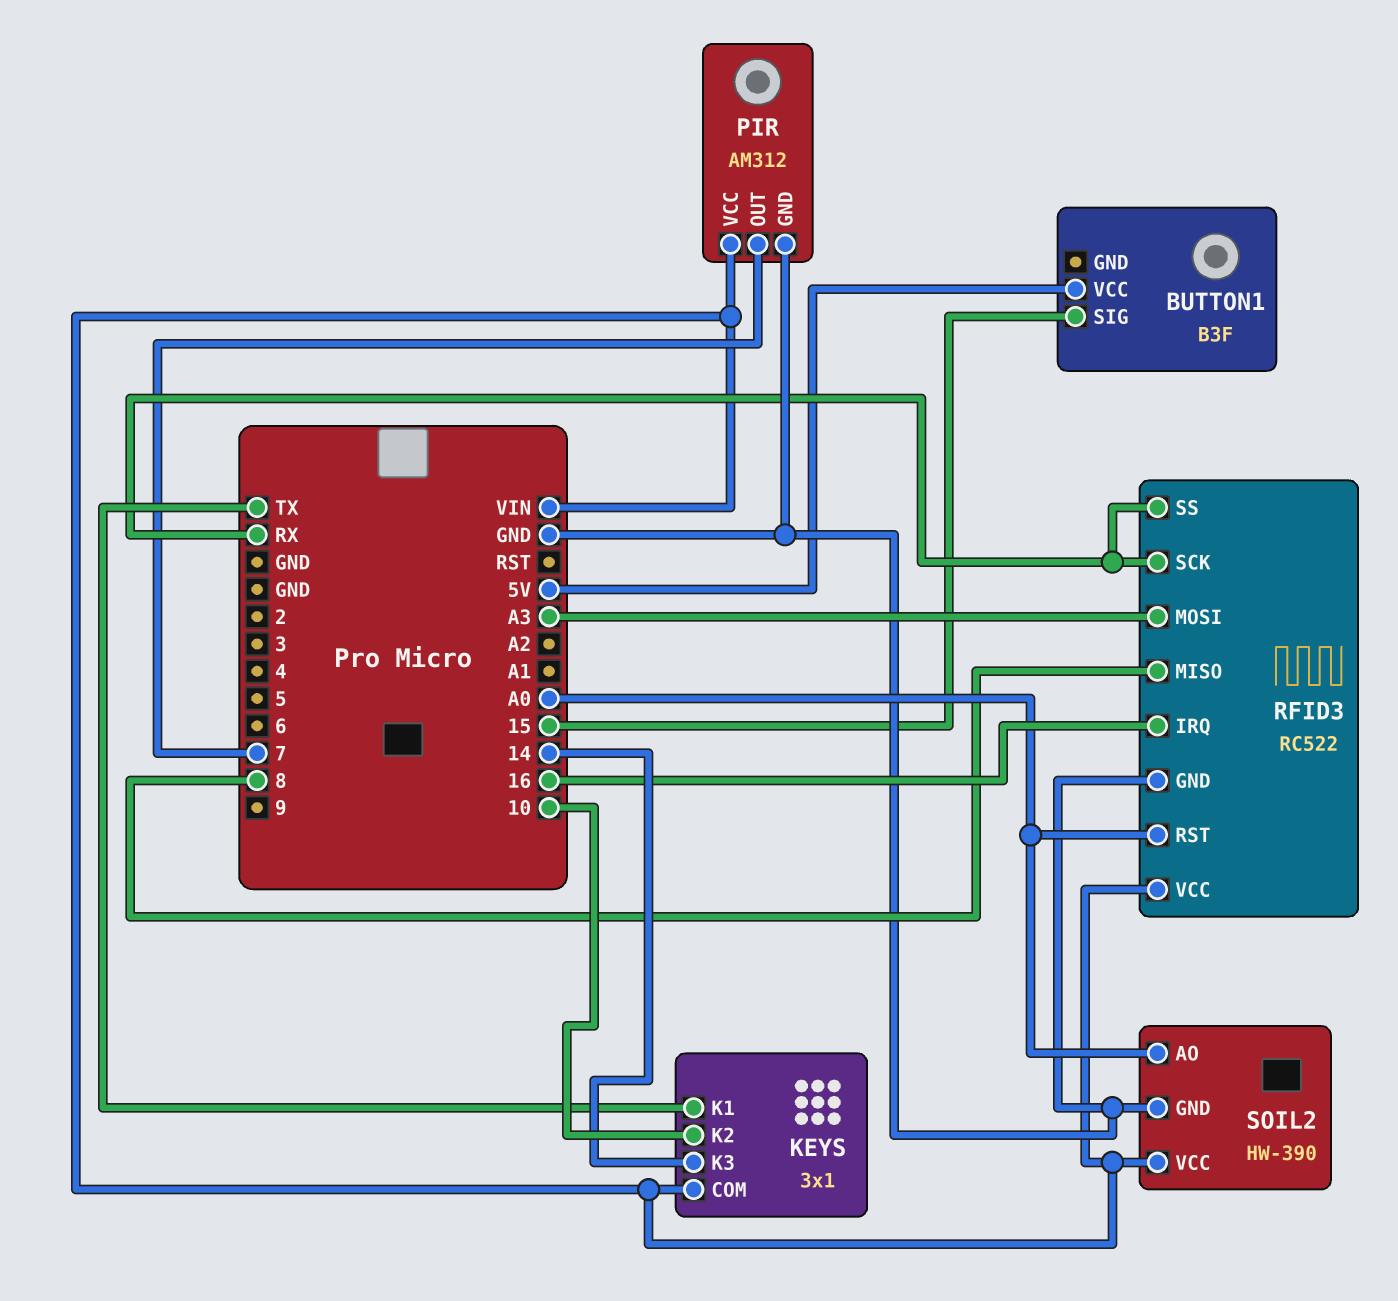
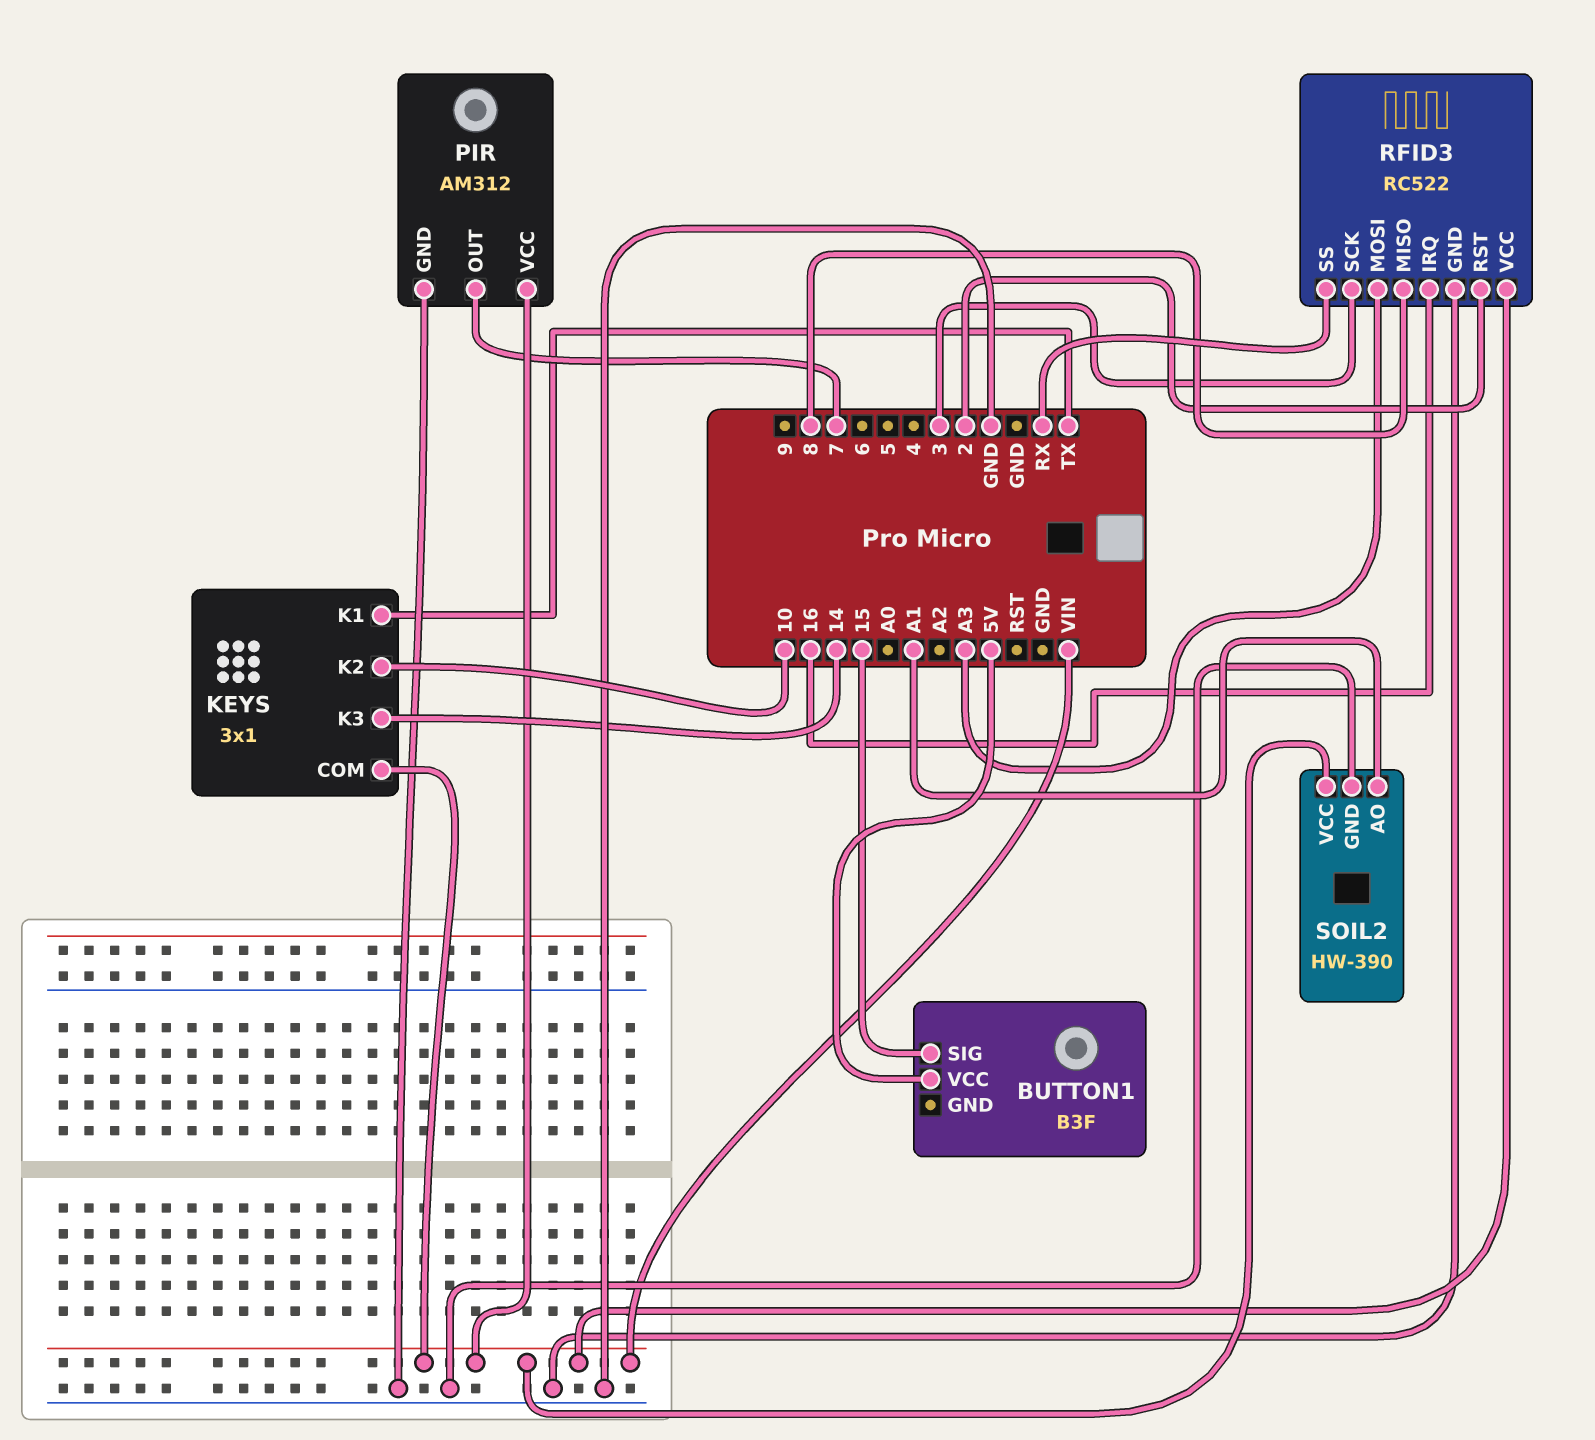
RFID3 pin RST: A0 -> 2
RFID3 pin SCK: RX -> 3
SOIL2 pin AO: A0 -> A1

